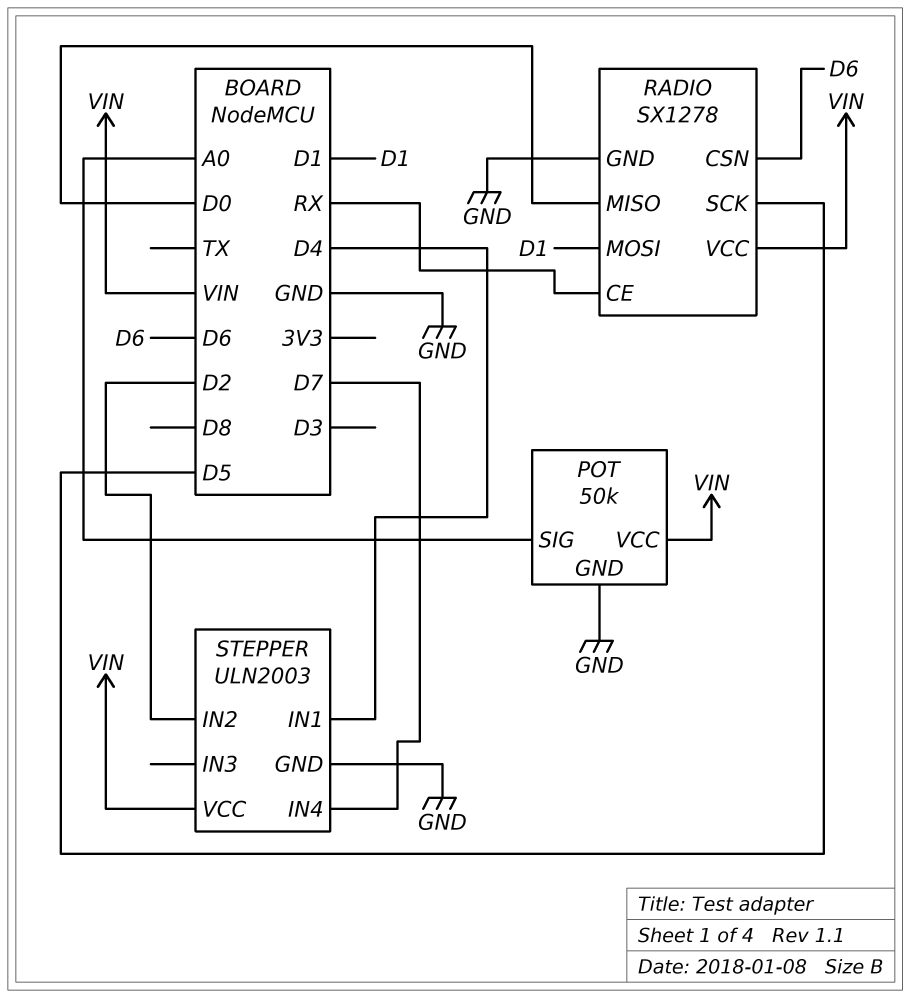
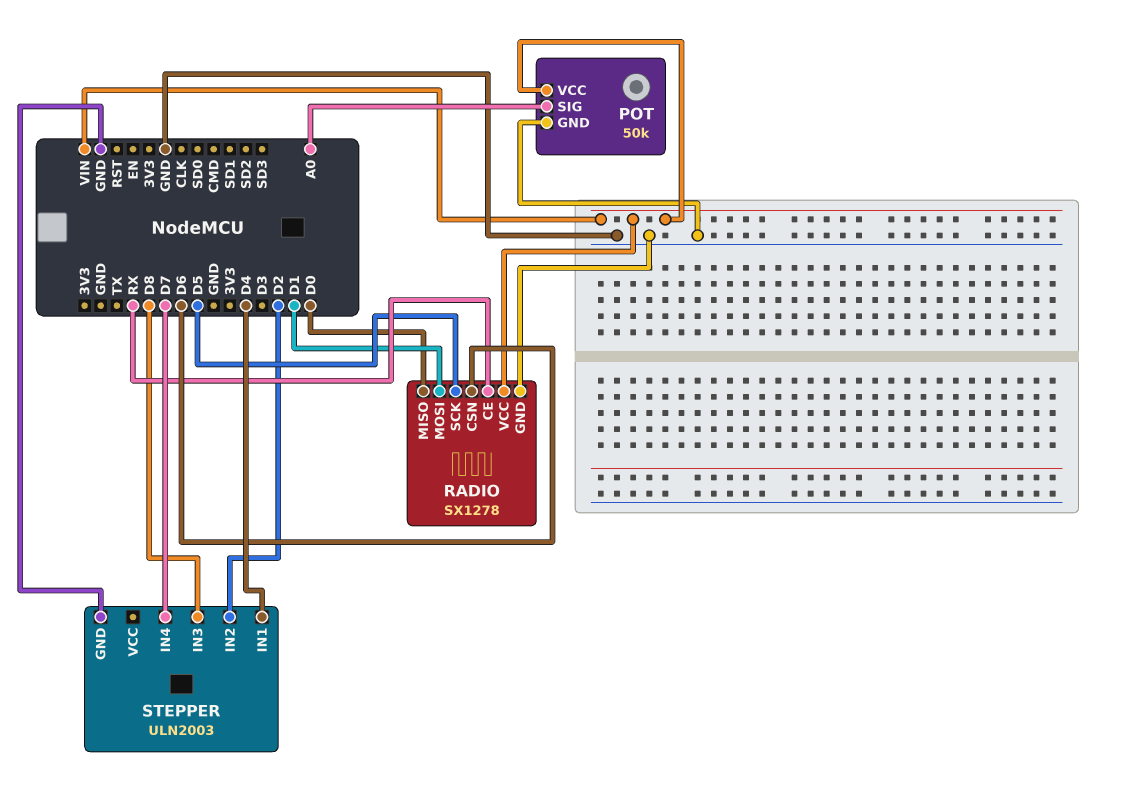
STEPPER pin IN3: none -> D8
STEPPER pin VCC: VIN -> none

